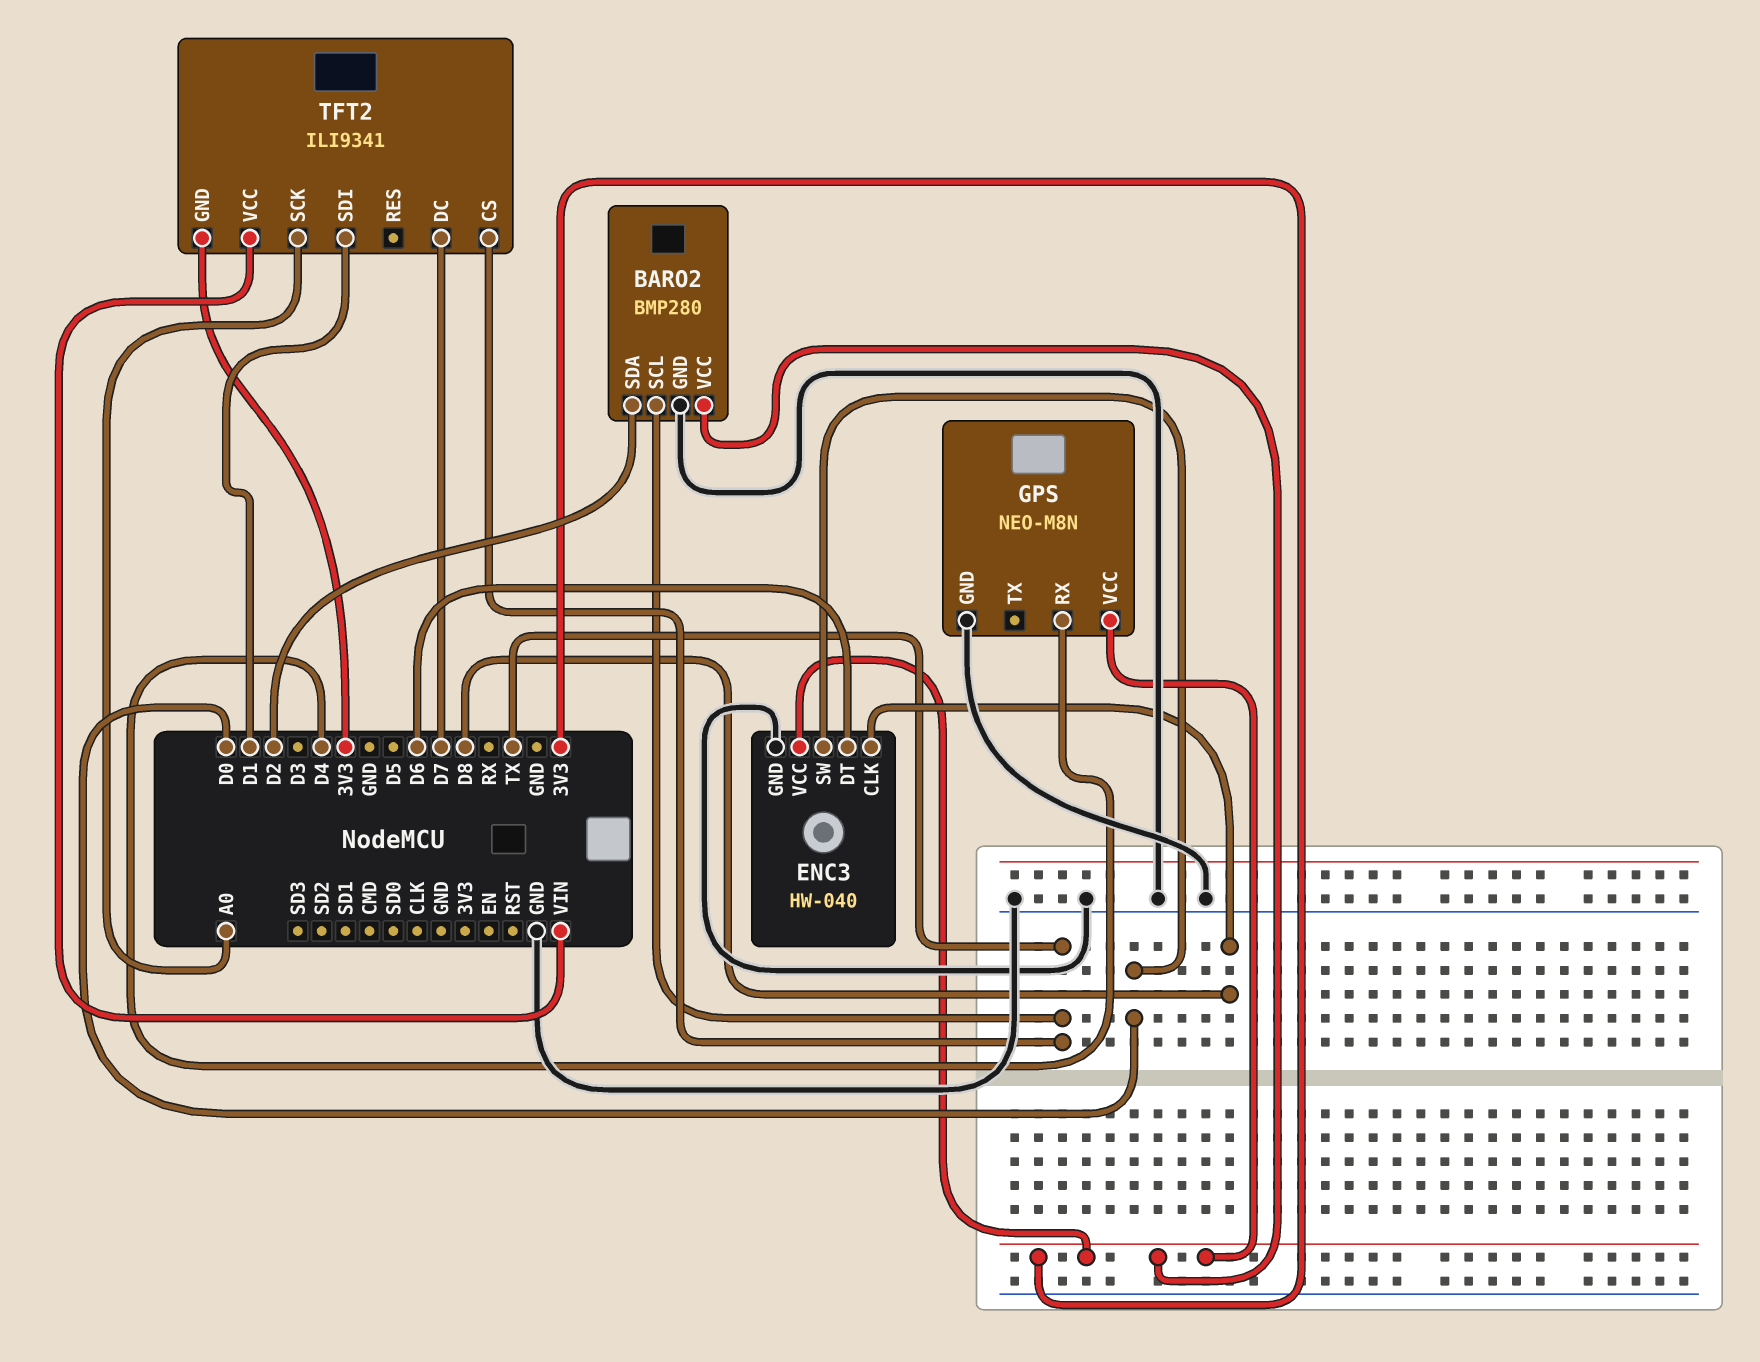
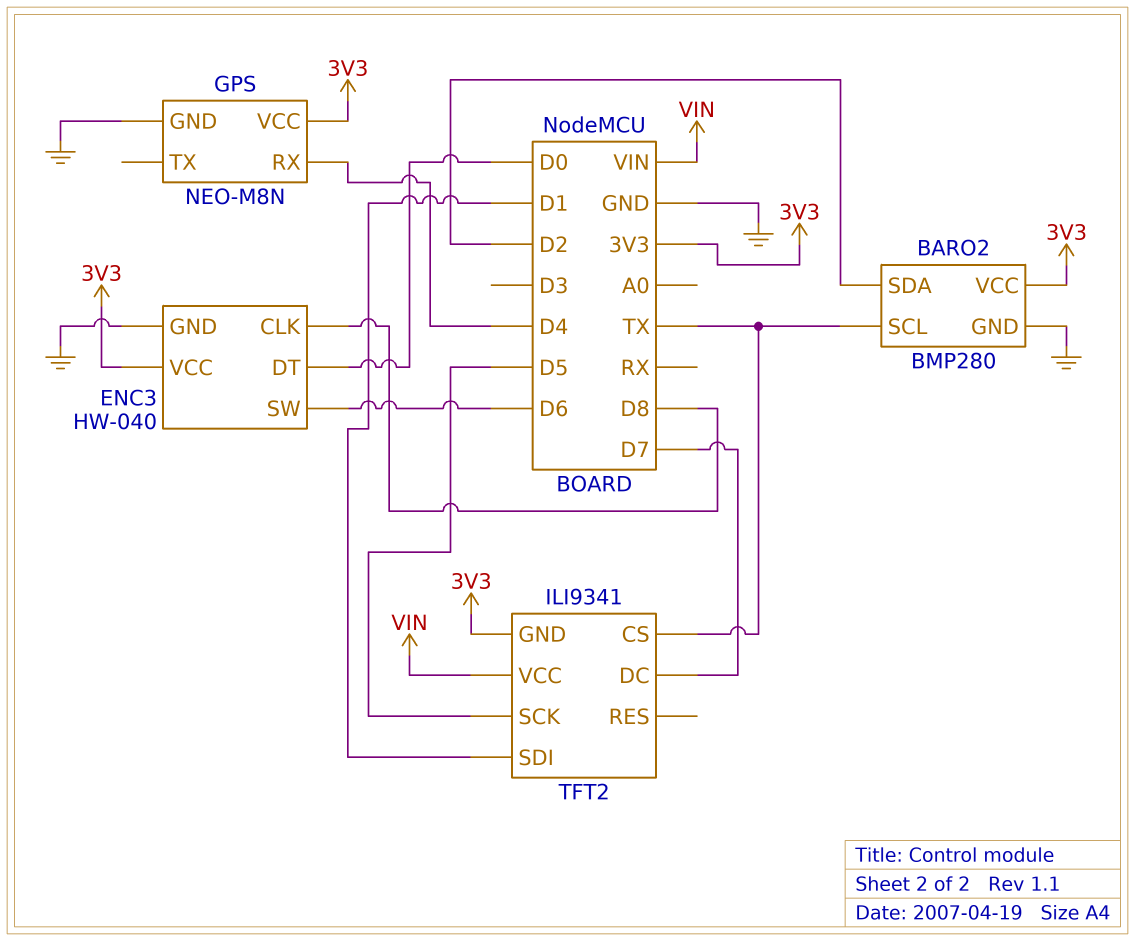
ENC3 pin DT: D6 -> D0
ENC3 pin SW: D0 -> D6
TFT2 pin SCK: A0 -> D5

